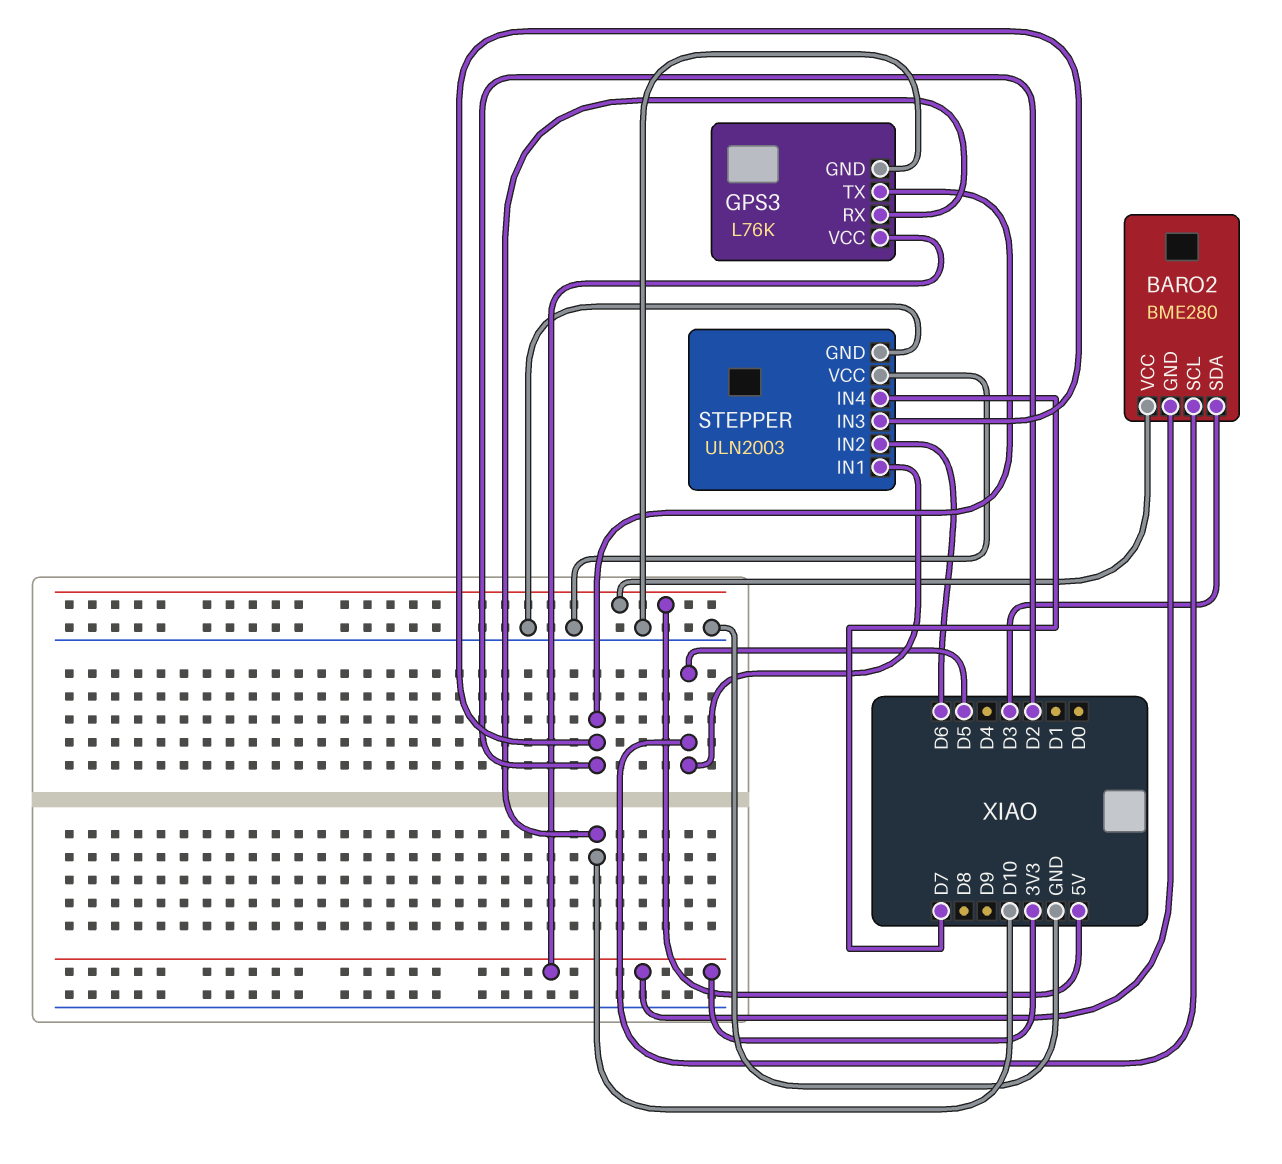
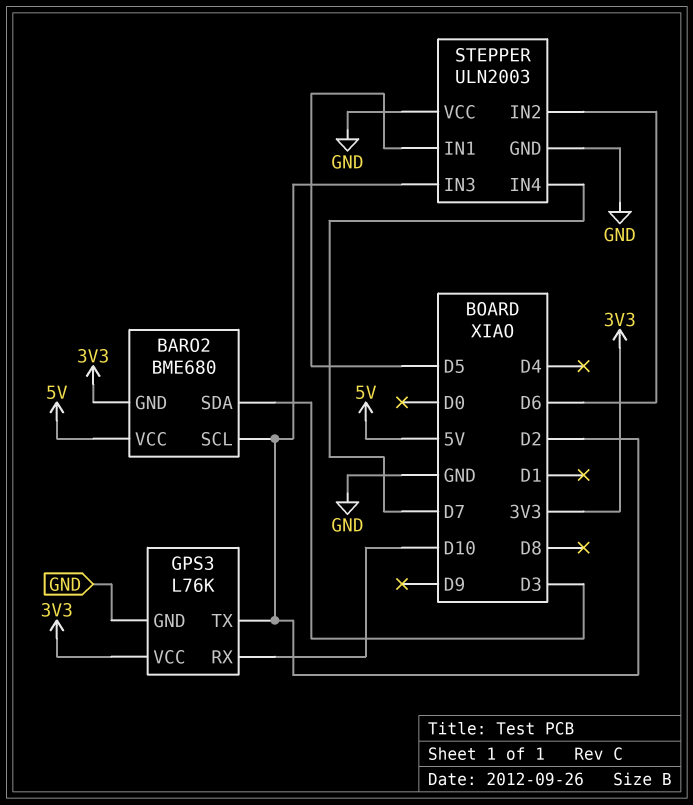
BARO2: BME280 -> BME680
BARO2 pin SCL: D5 -> D2

